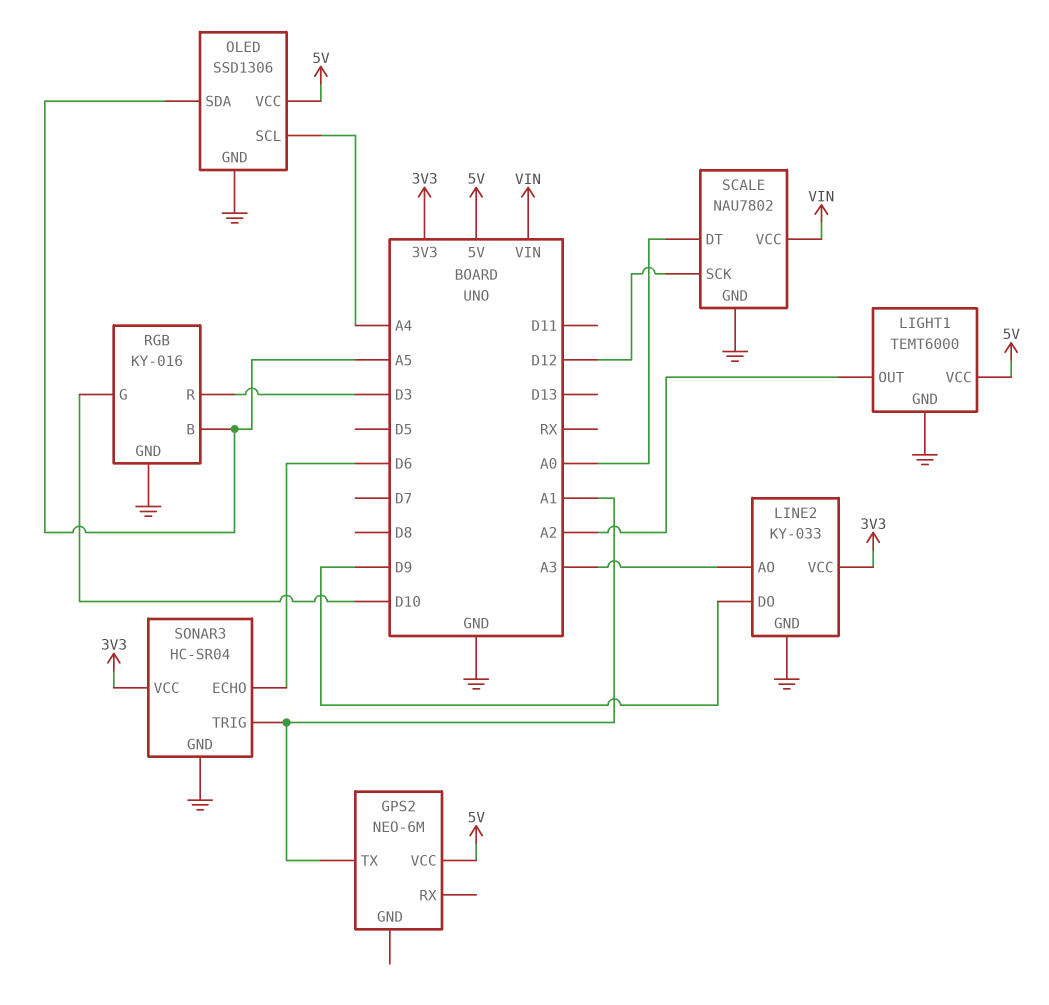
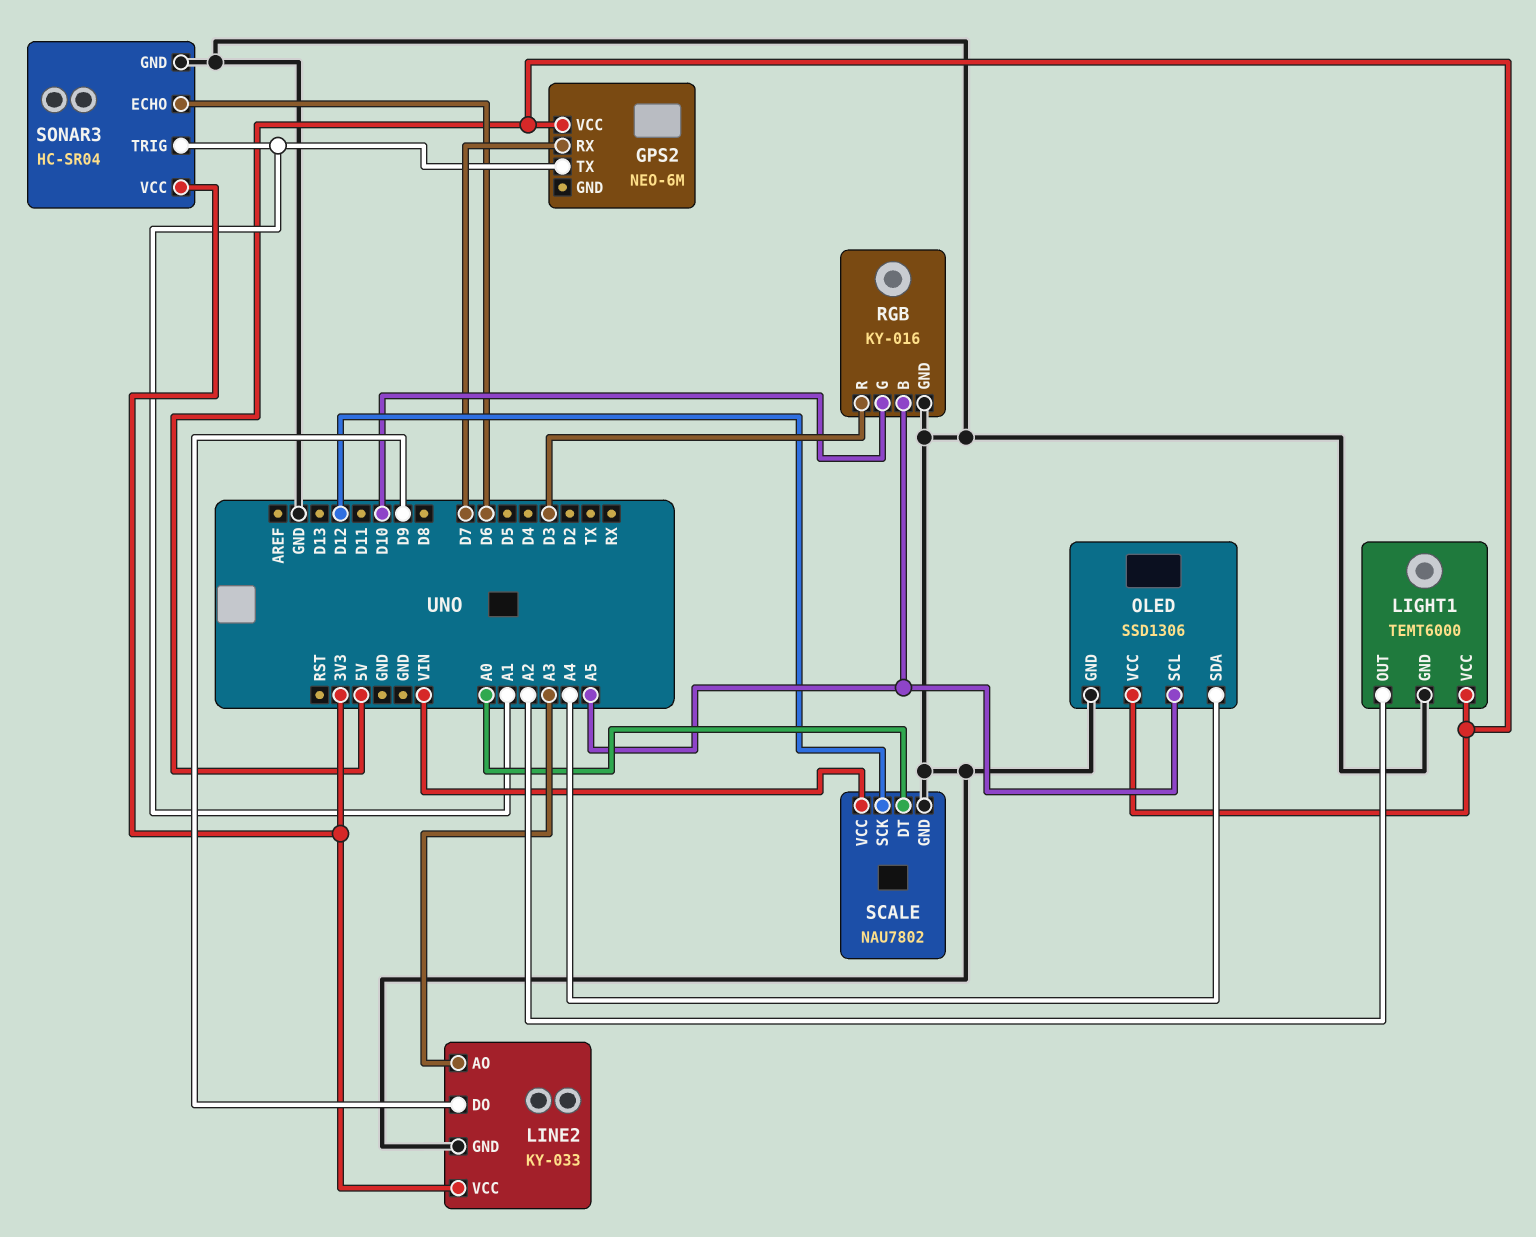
GPS2 pin RX: none -> D7
OLED pin SCL: A4 -> A5
OLED pin SDA: A5 -> A4

